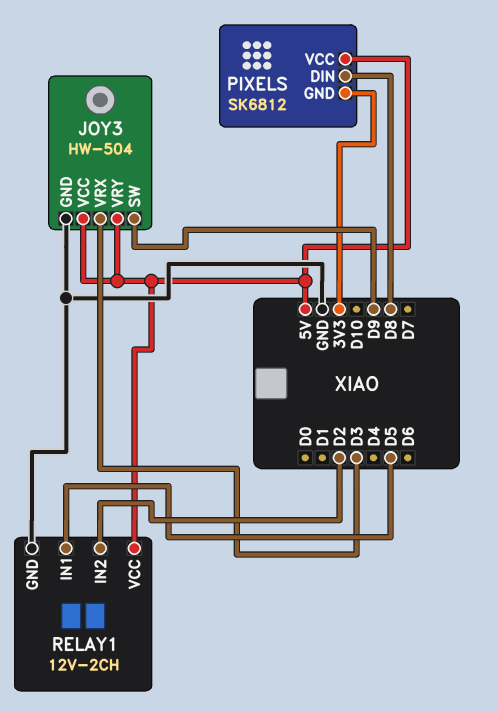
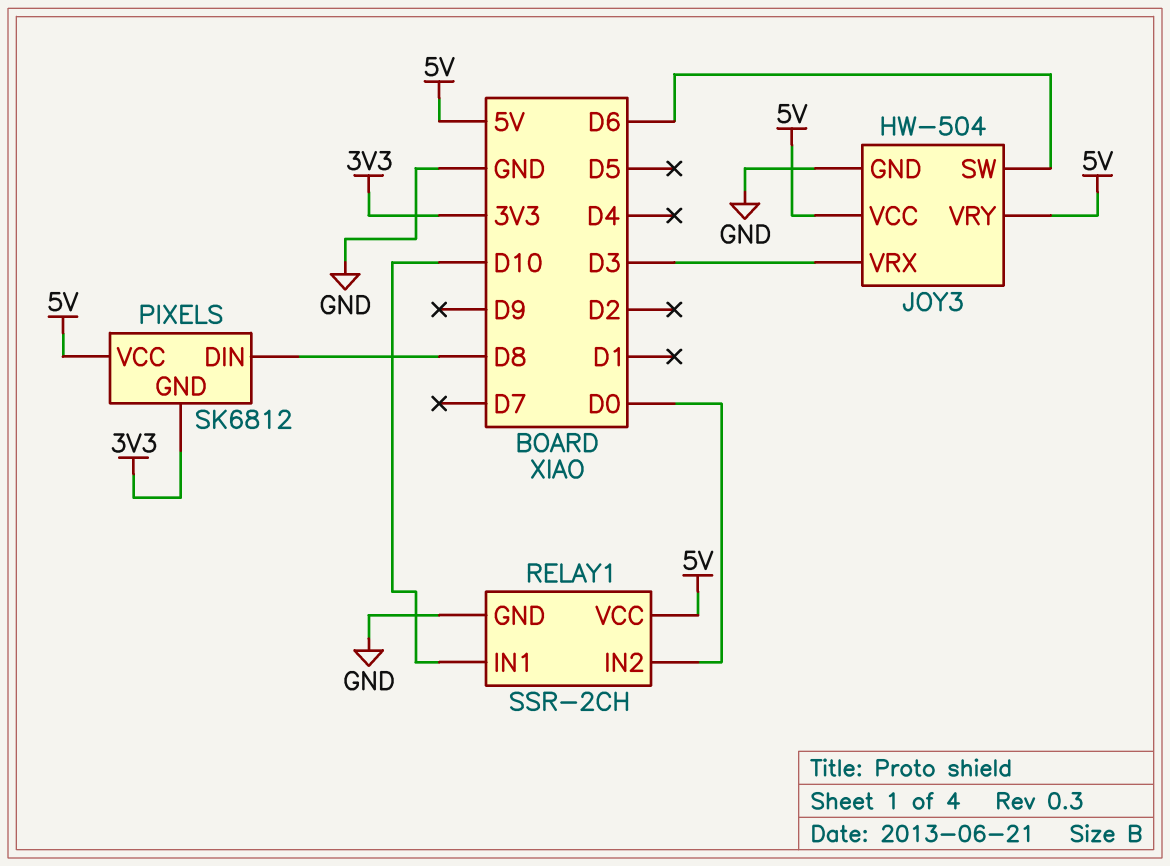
JOY3 pin SW: D9 -> D6
RELAY1: 12V-2CH -> SSR-2CH
RELAY1 pin IN1: D5 -> D10
RELAY1 pin IN2: D2 -> D0

